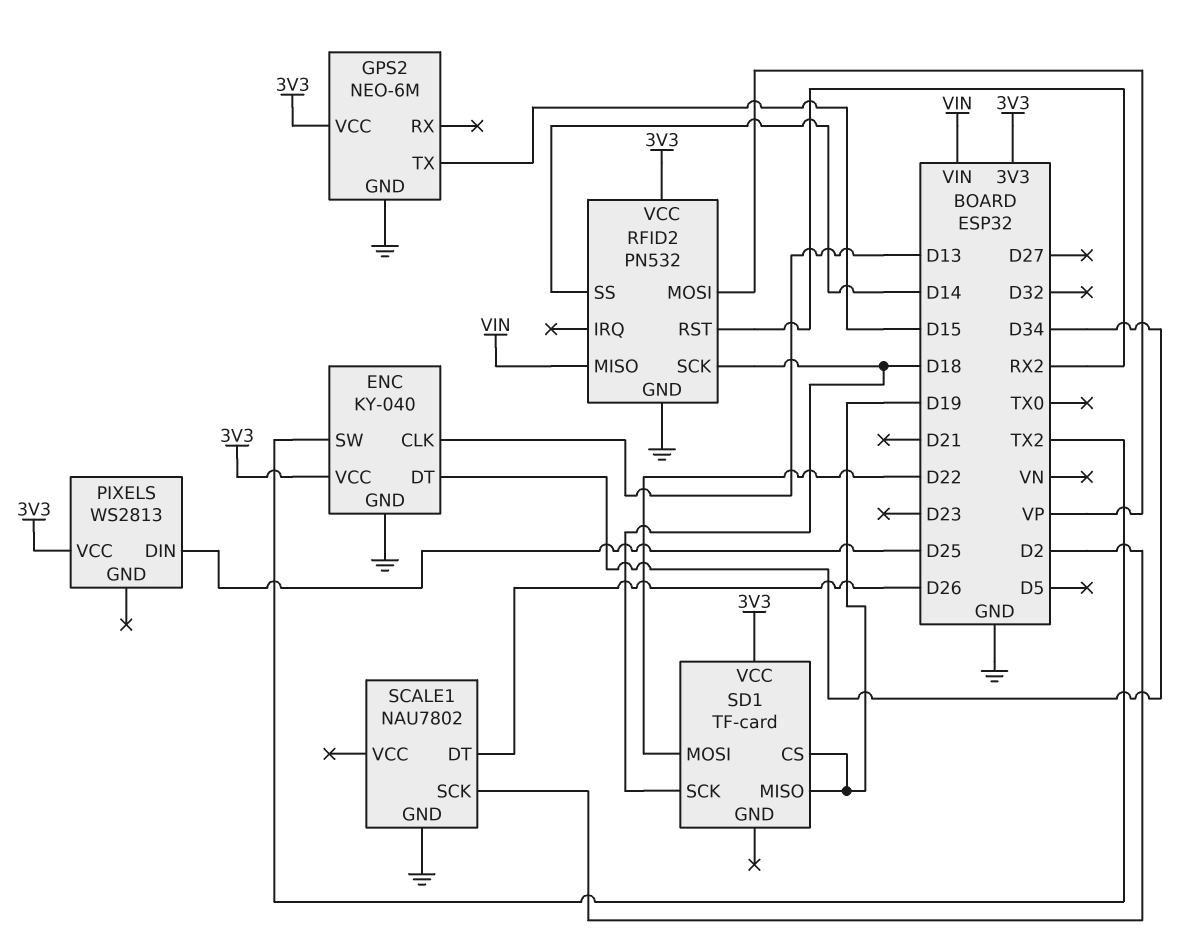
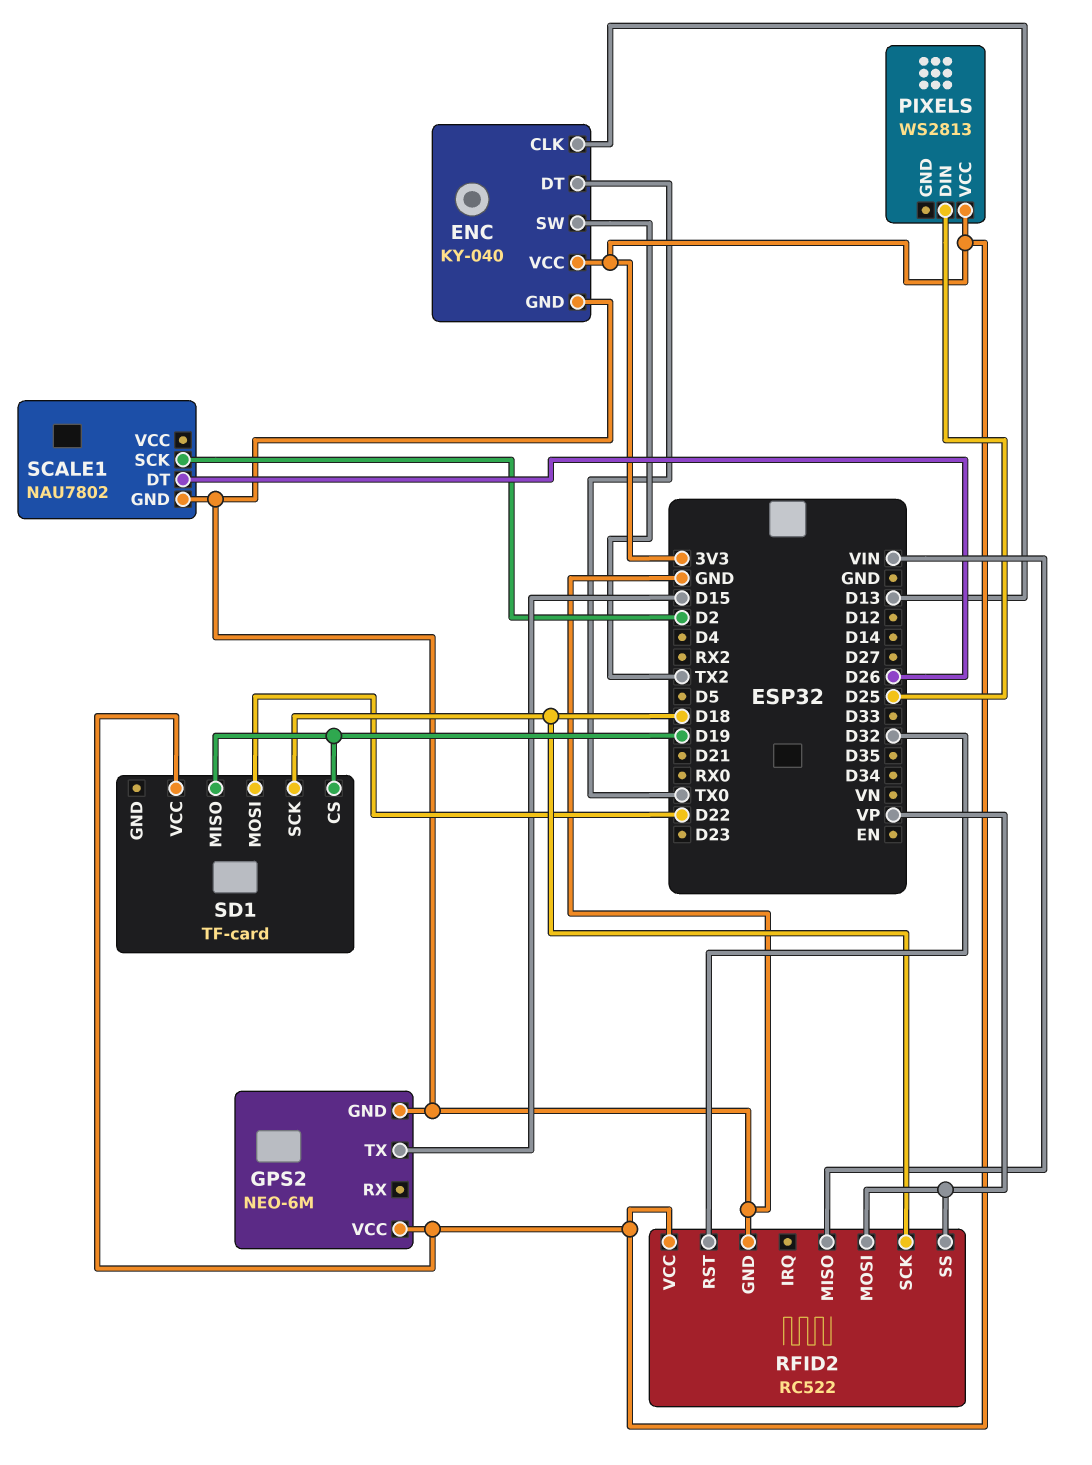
ENC pin DT: D34 -> TX0
RFID2: PN532 -> RC522
RFID2 pin RST: RX2 -> D32
RFID2 pin SS: D14 -> VP

